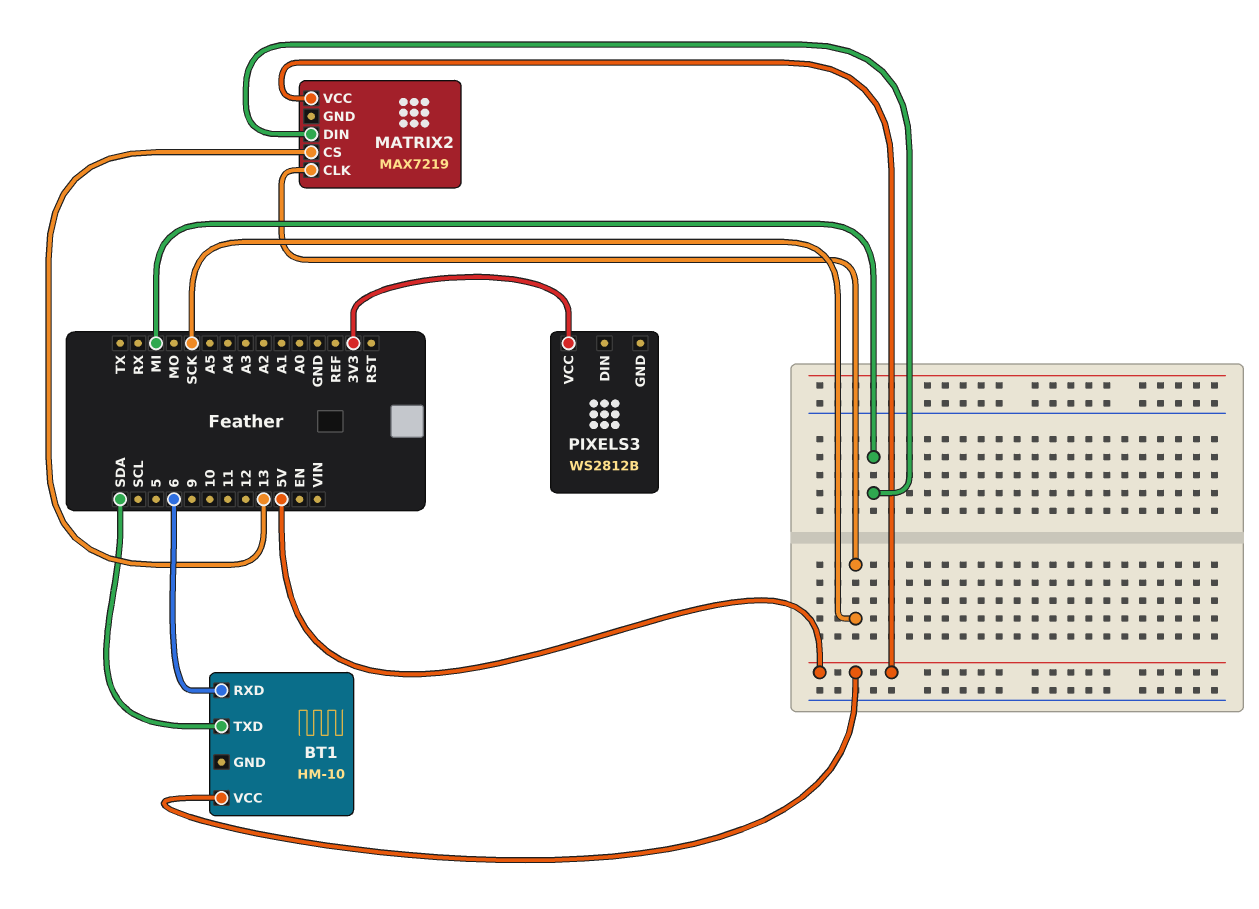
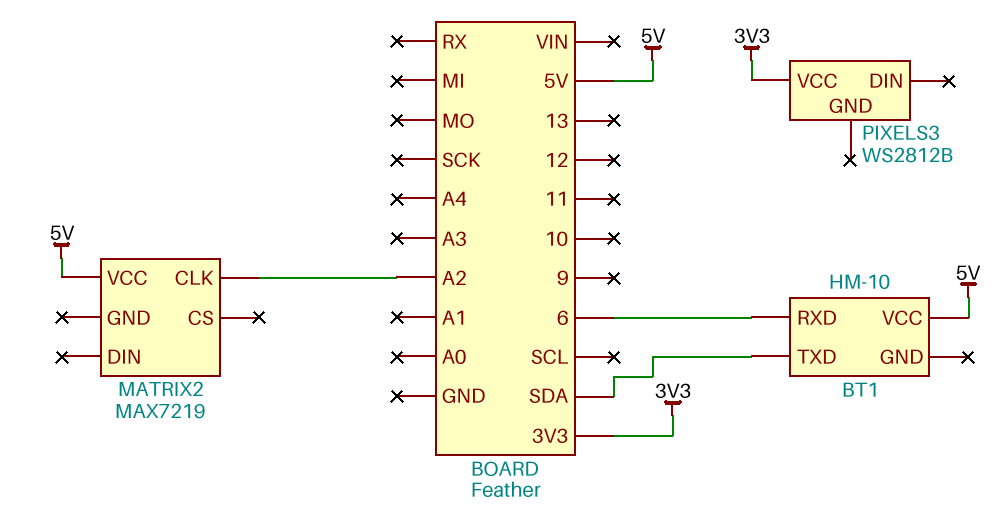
MATRIX2 pin CLK: SCK -> A2
MATRIX2 pin CS: 13 -> none
MATRIX2 pin DIN: MI -> none

